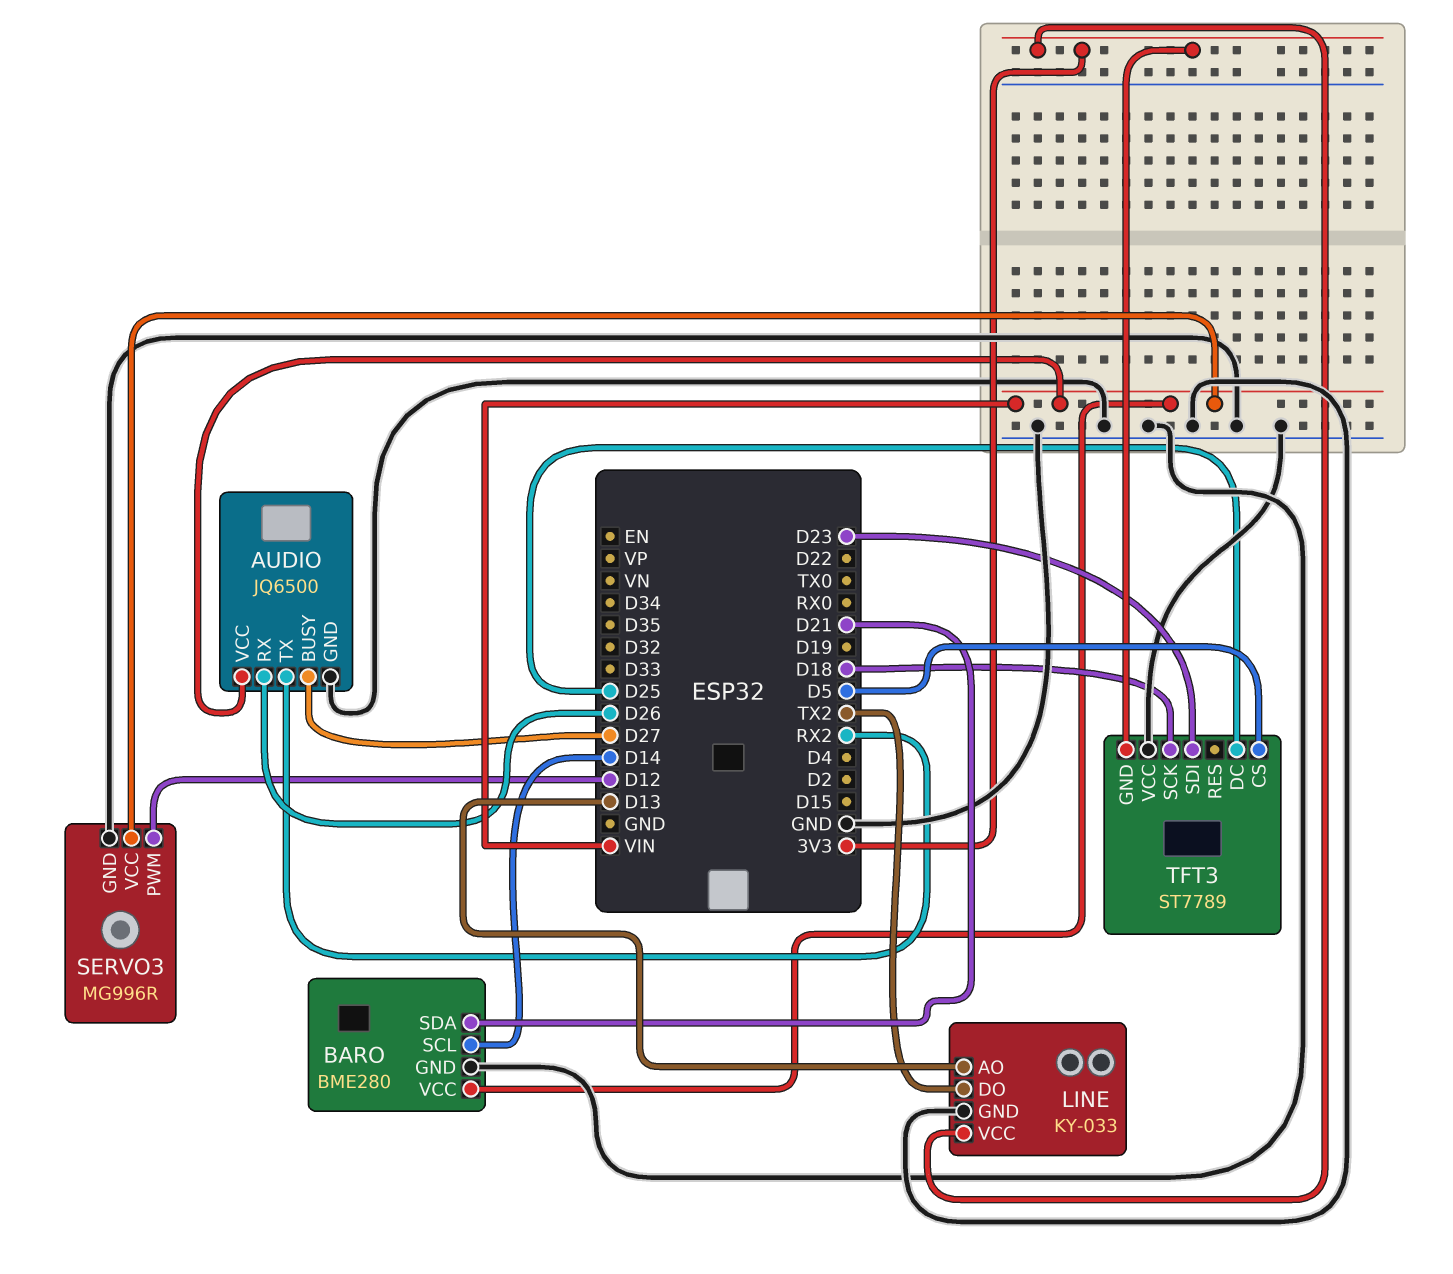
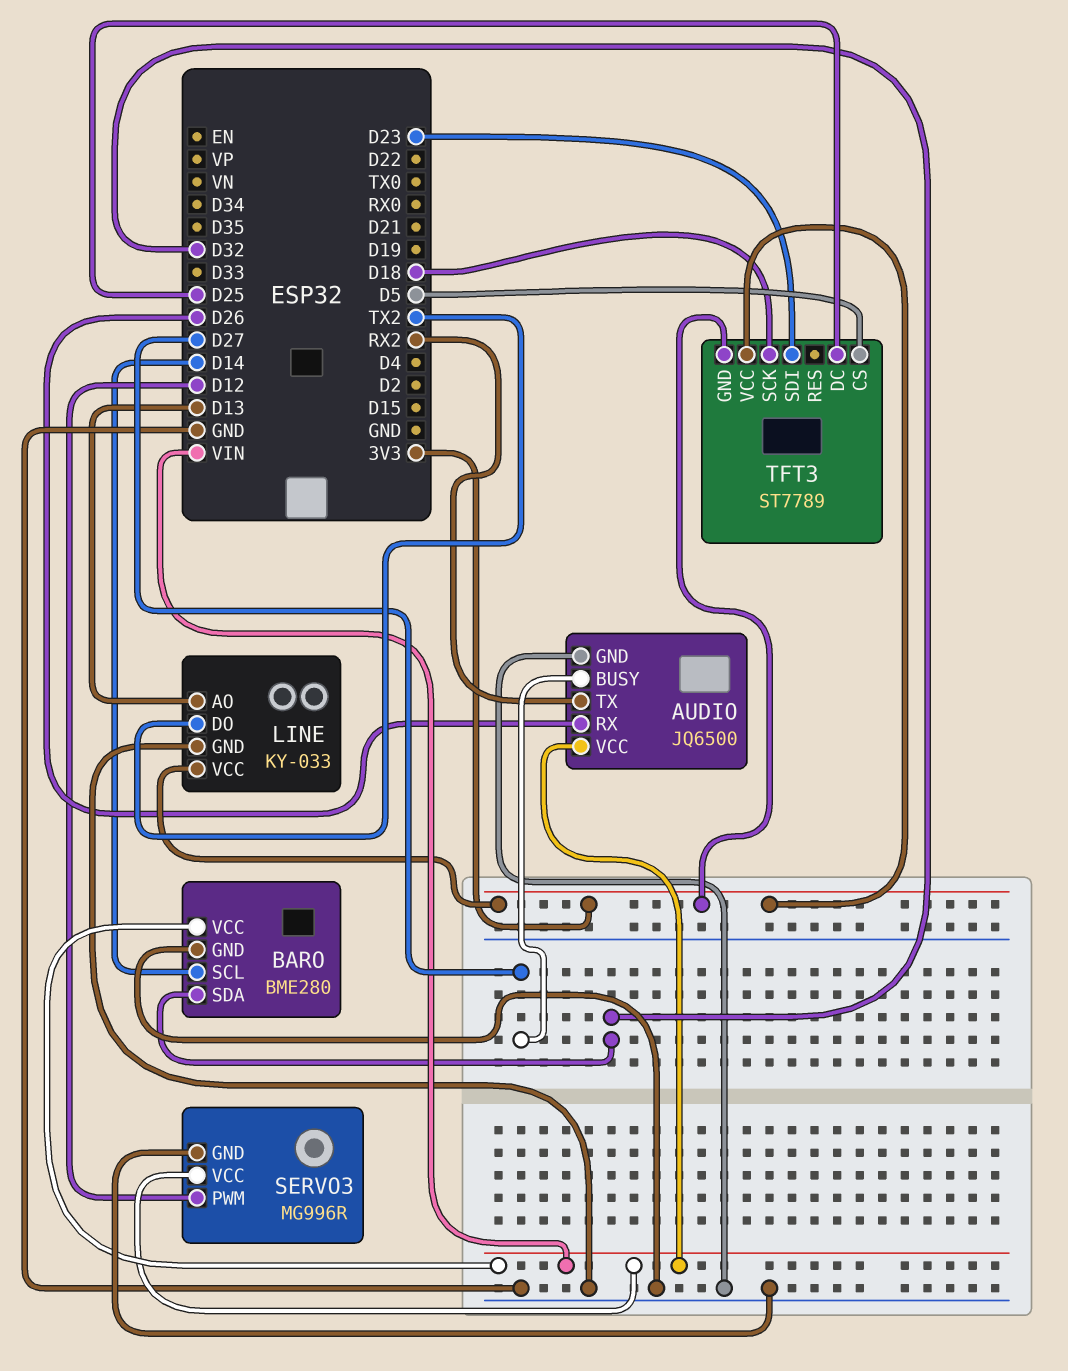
BARO pin SDA: D21 -> D32
TFT3 pin VCC: GND -> 3V3

